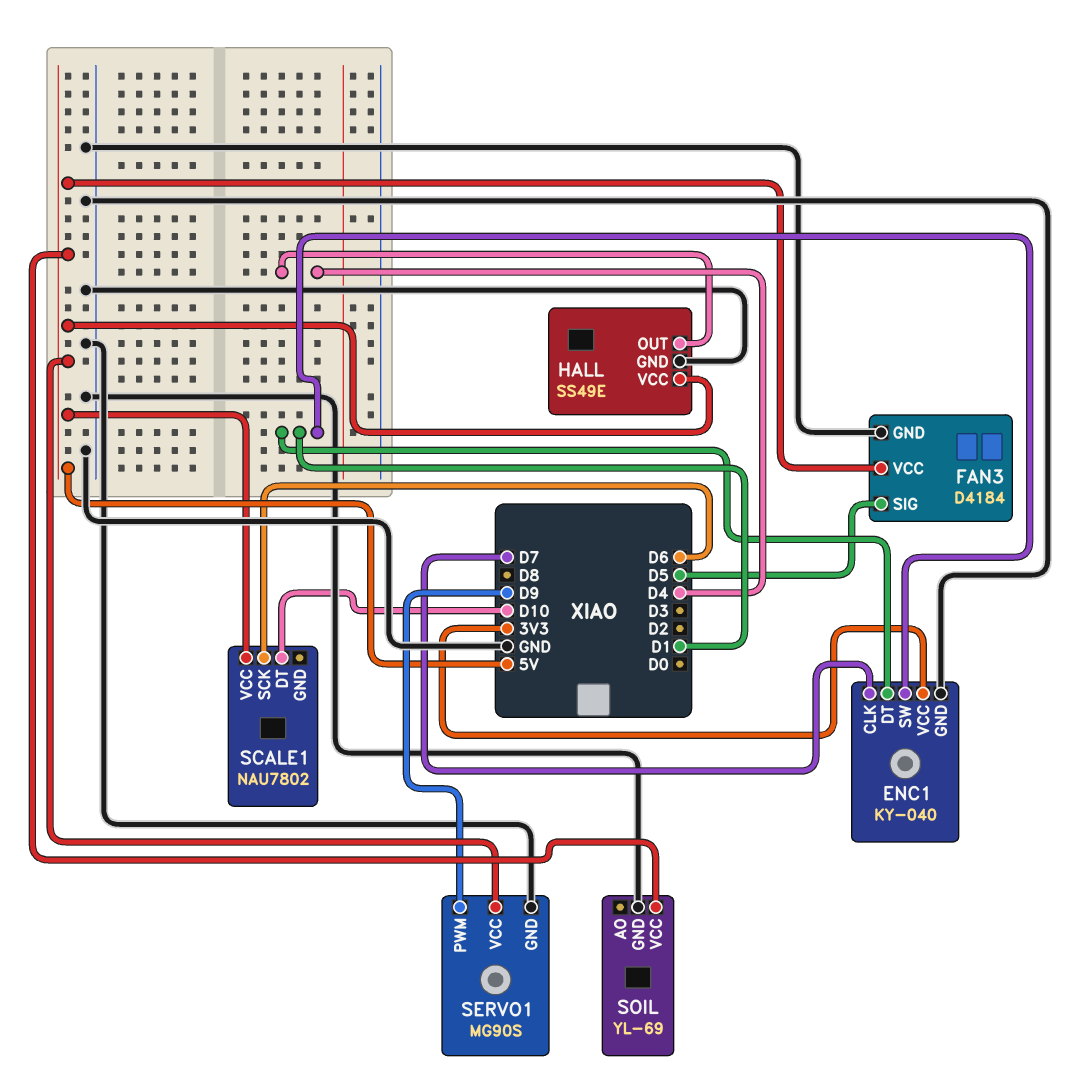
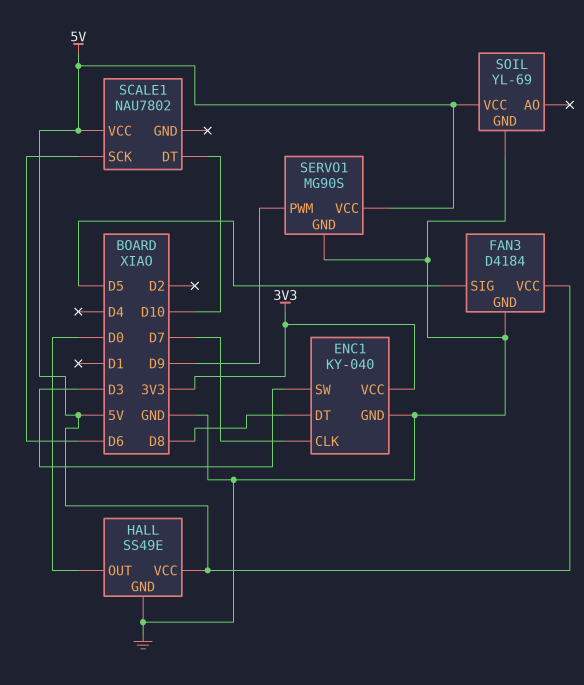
ENC1 pin DT: D1 -> D8
ENC1 pin SW: D1 -> D3
HALL pin OUT: D4 -> D0

